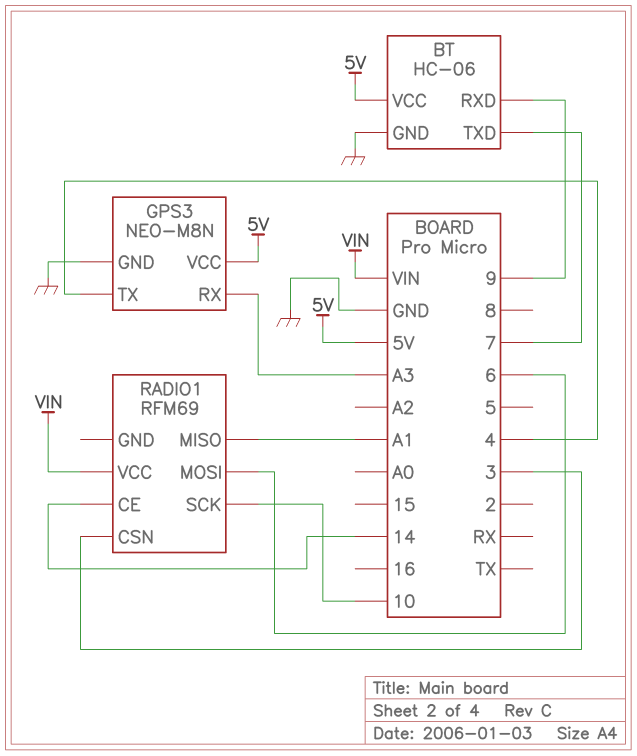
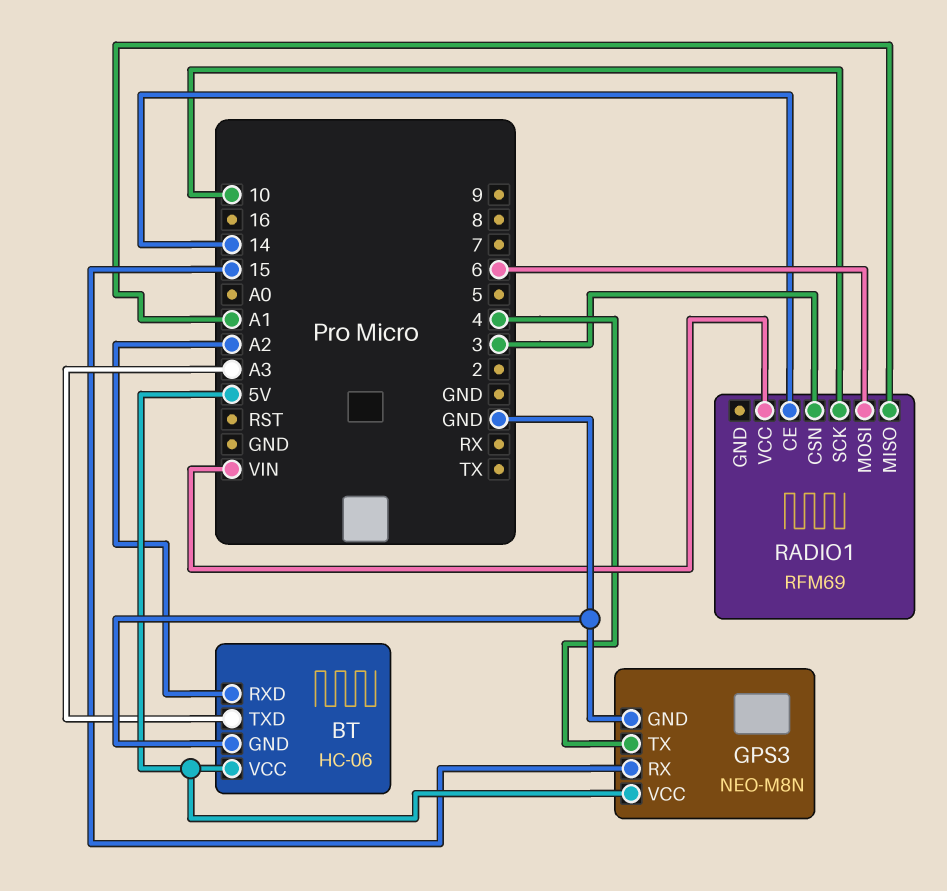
BT pin RXD: 9 -> A2
BT pin TXD: 7 -> A3
GPS3 pin RX: A3 -> 15

